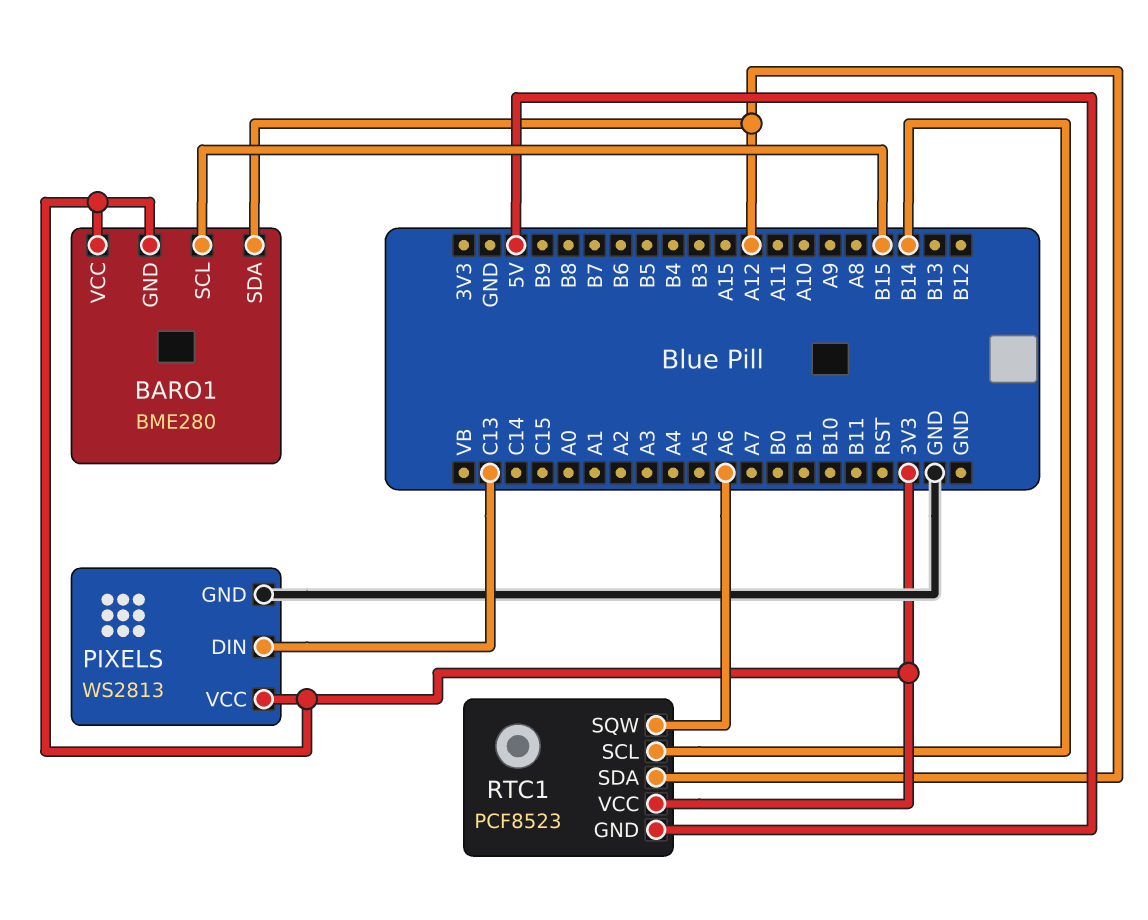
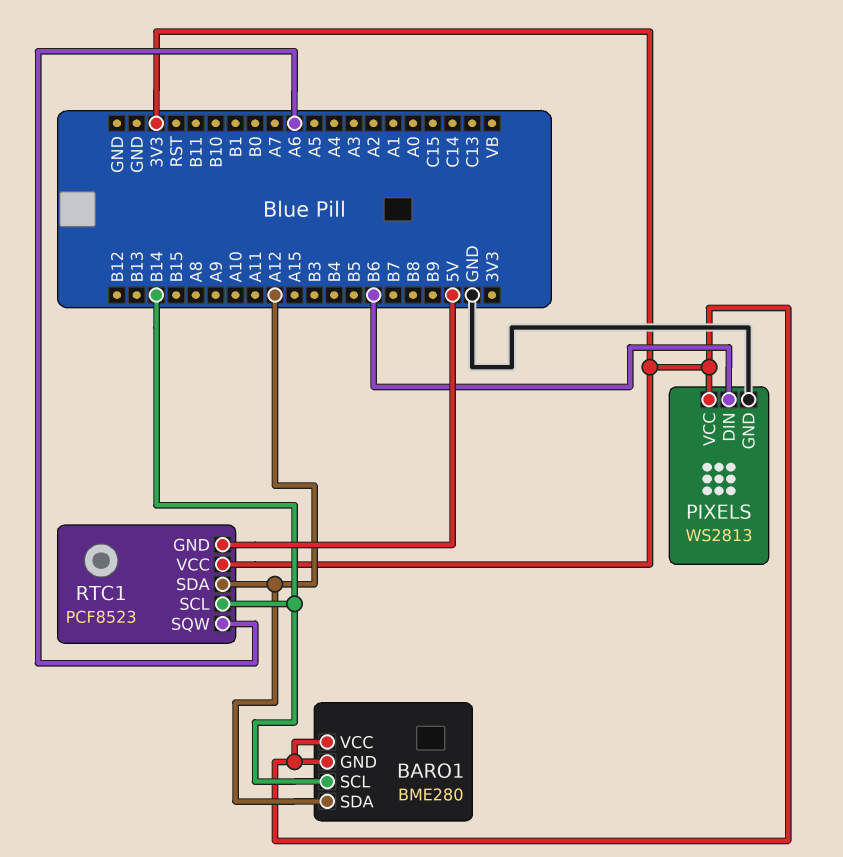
BARO1 pin SCL: B15 -> B14
PIXELS pin DIN: C13 -> B6

